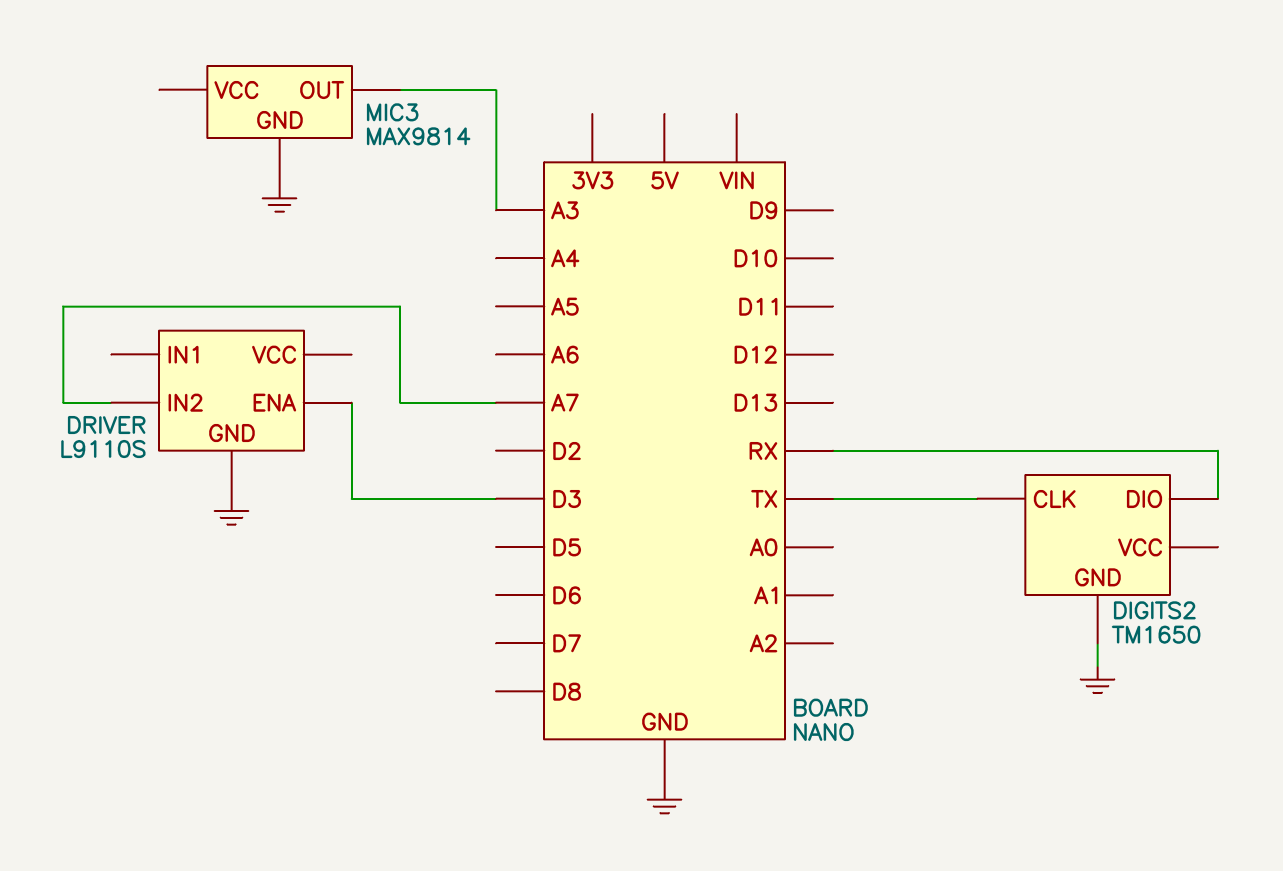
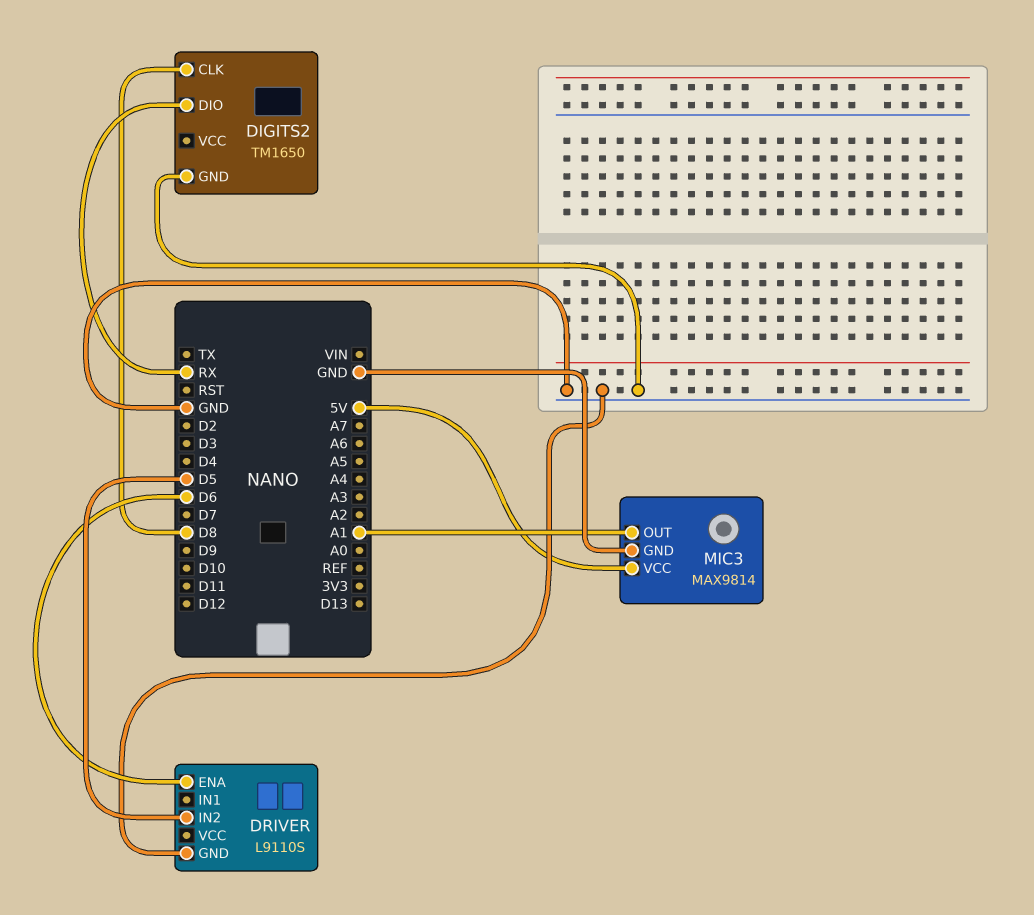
DIGITS2 pin CLK: TX -> D8
DRIVER pin ENA: D3 -> D6
DRIVER pin IN2: A7 -> D5
MIC3 pin OUT: A3 -> A1
MIC3 pin VCC: none -> 5V

